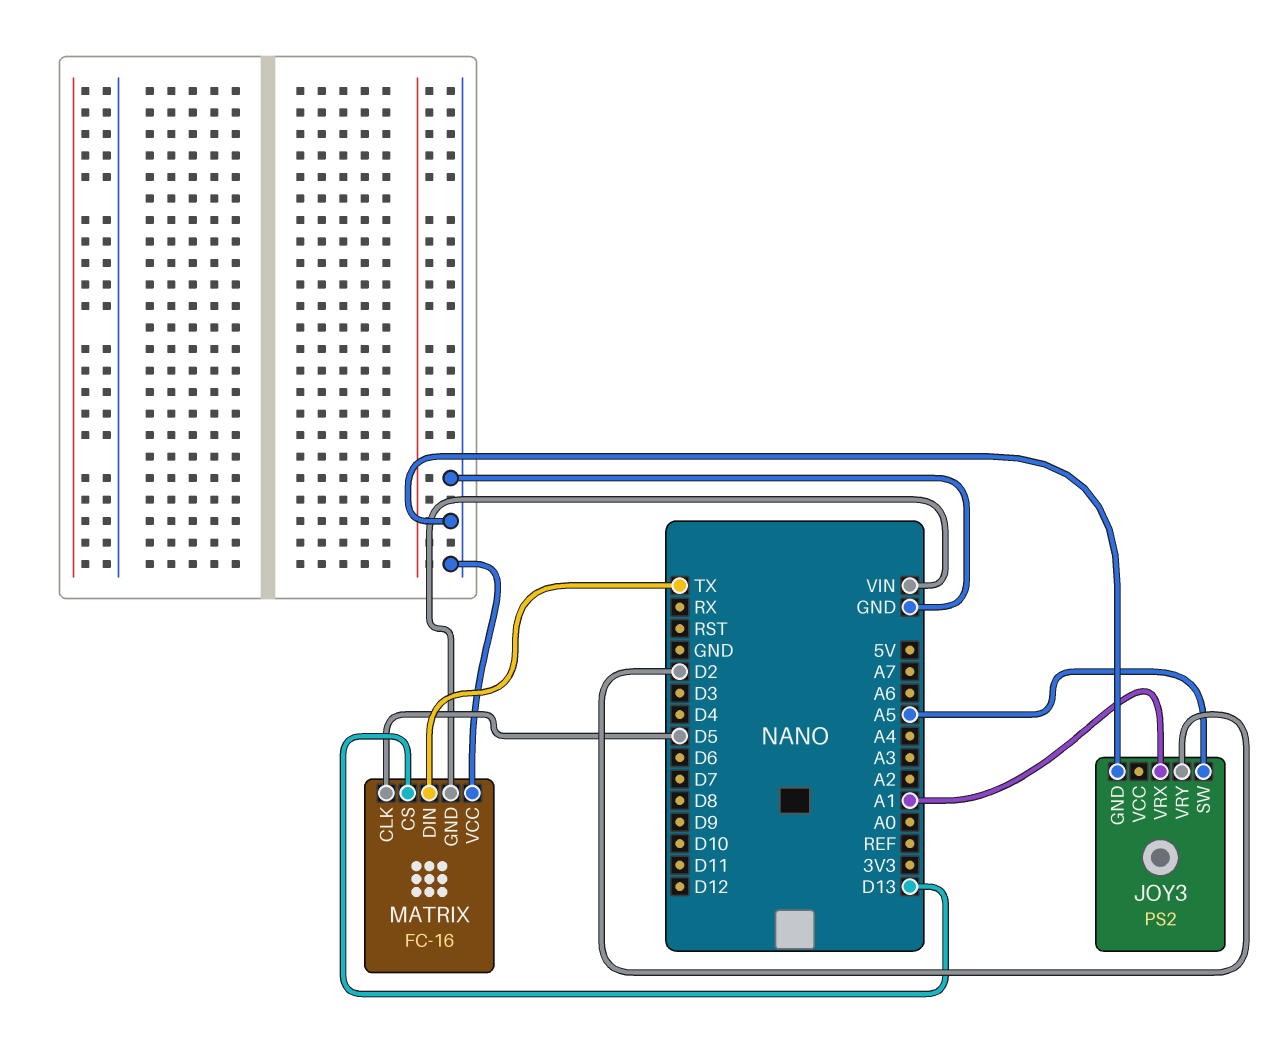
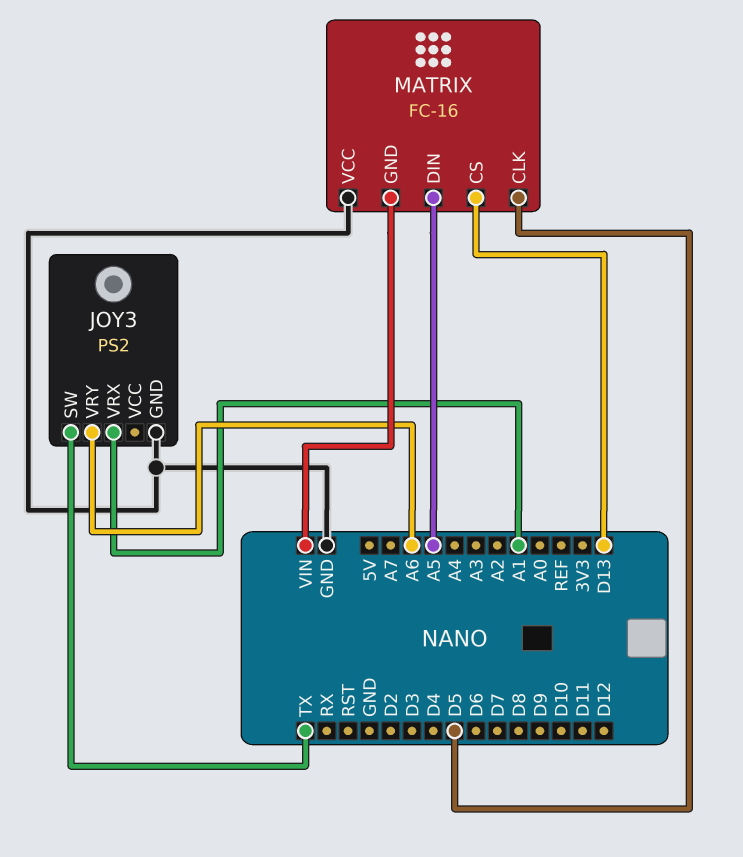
JOY3 pin SW: A5 -> TX
JOY3 pin VRY: D2 -> A6
MATRIX pin DIN: TX -> A5

